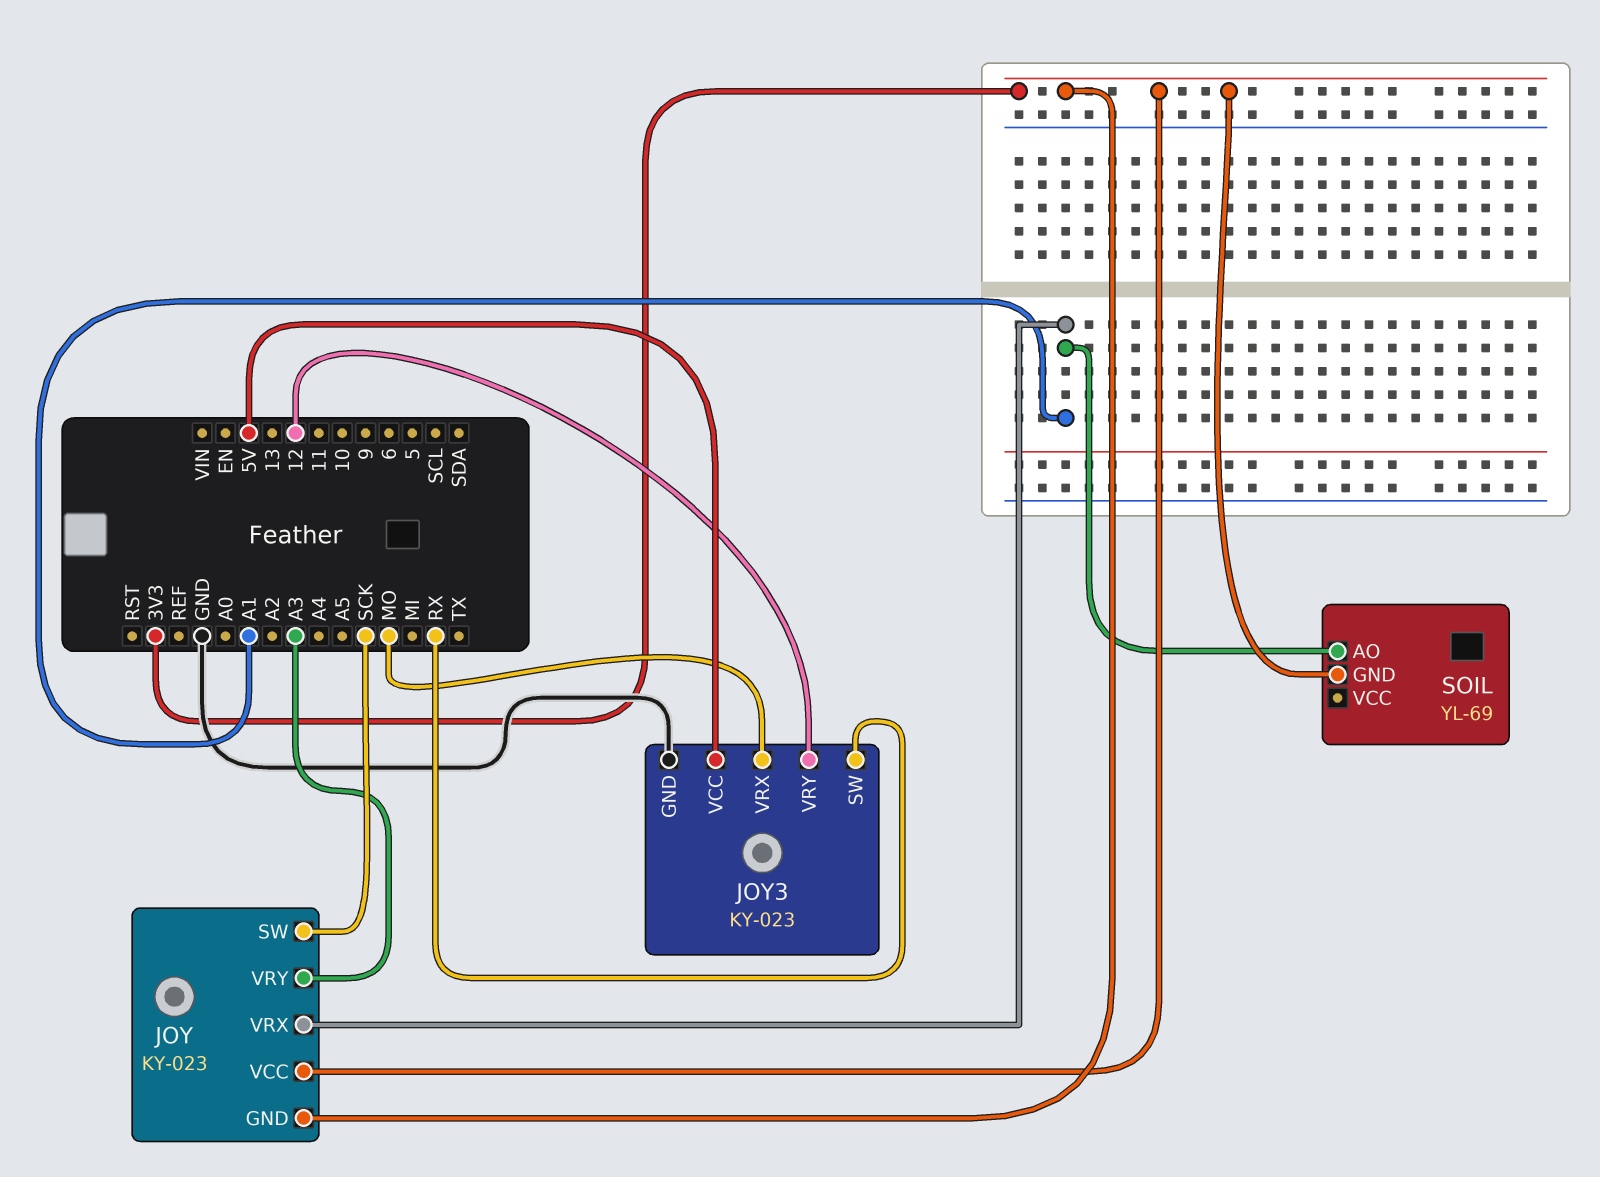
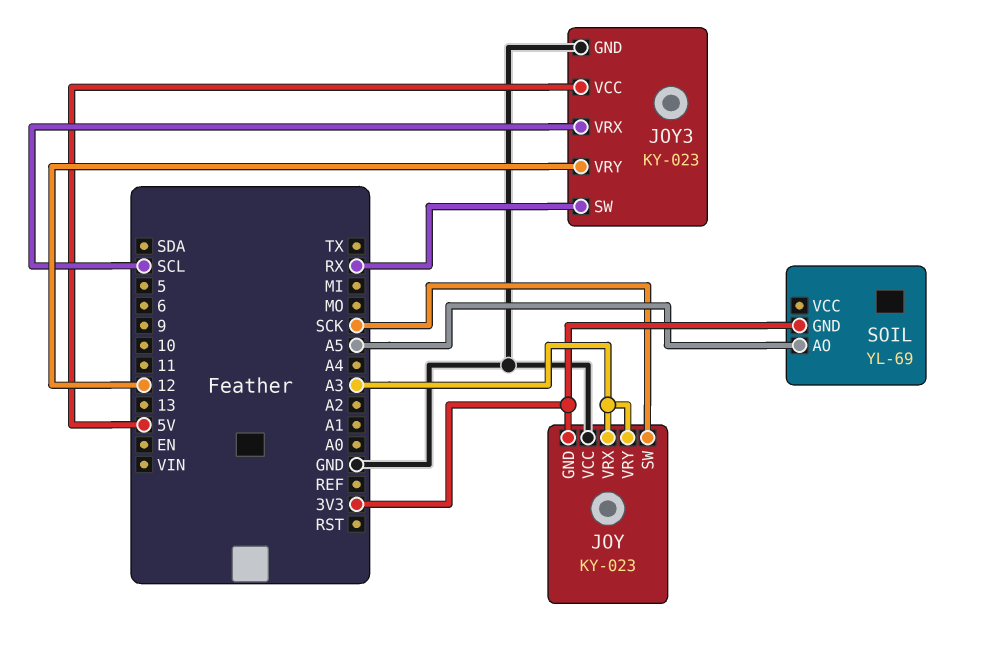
JOY pin VCC: 3V3 -> GND
JOY pin VRX: A1 -> A3
JOY3 pin VRX: MO -> SCL
SOIL pin AO: A1 -> A5

